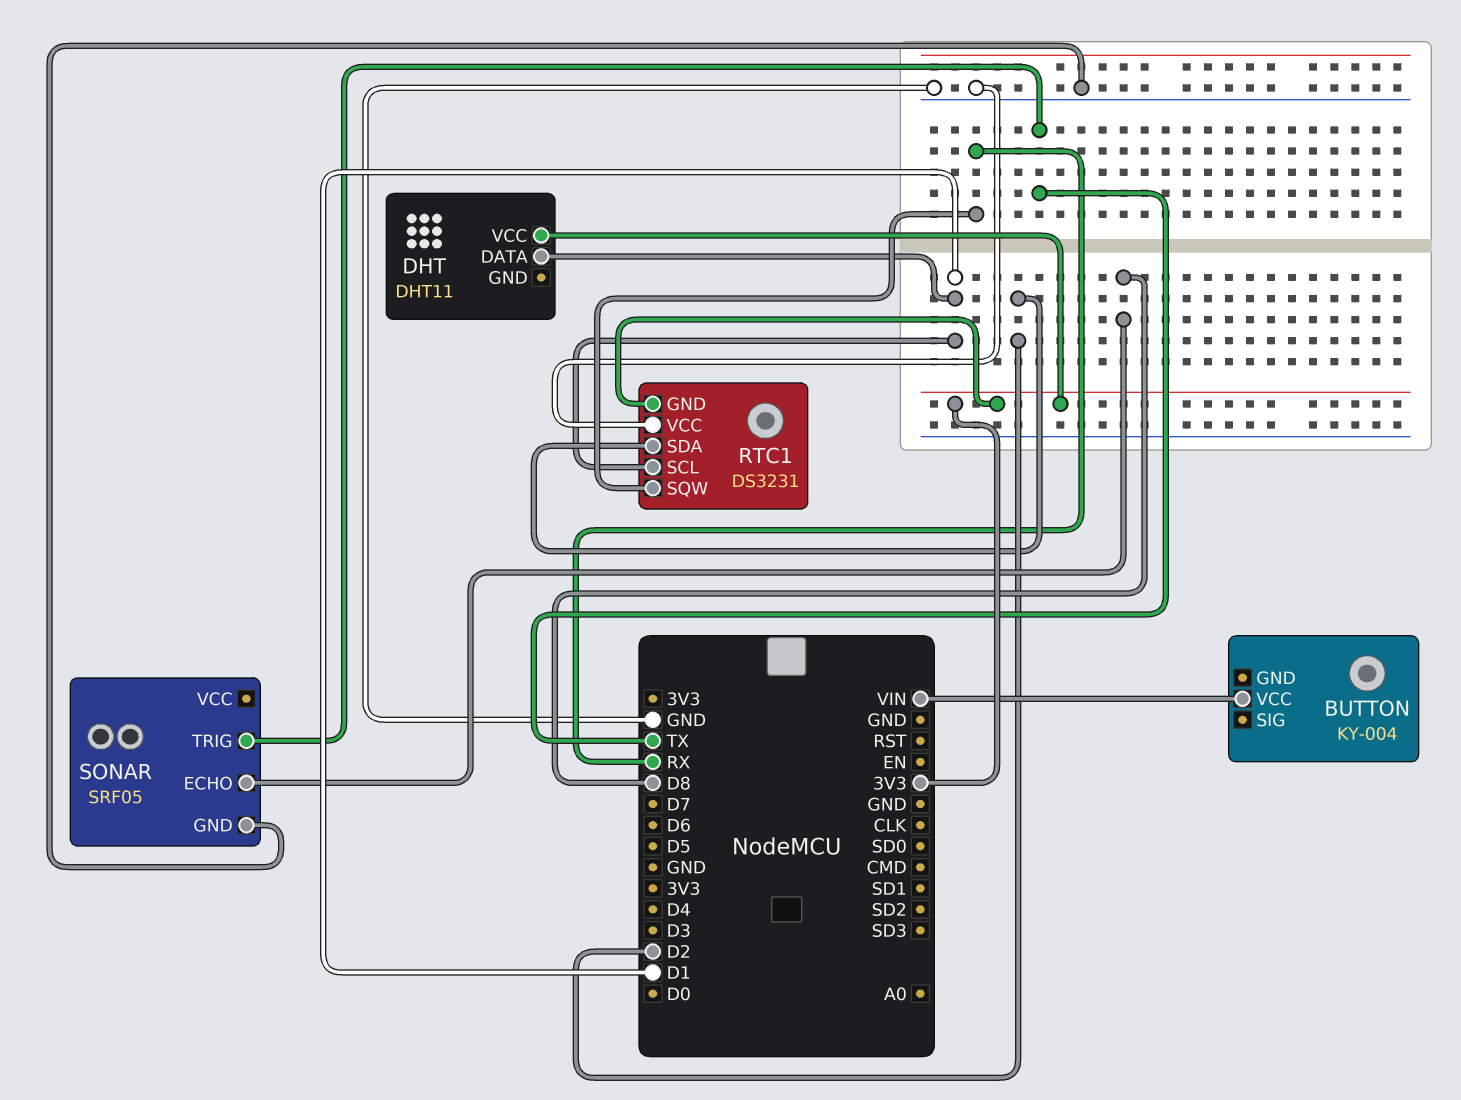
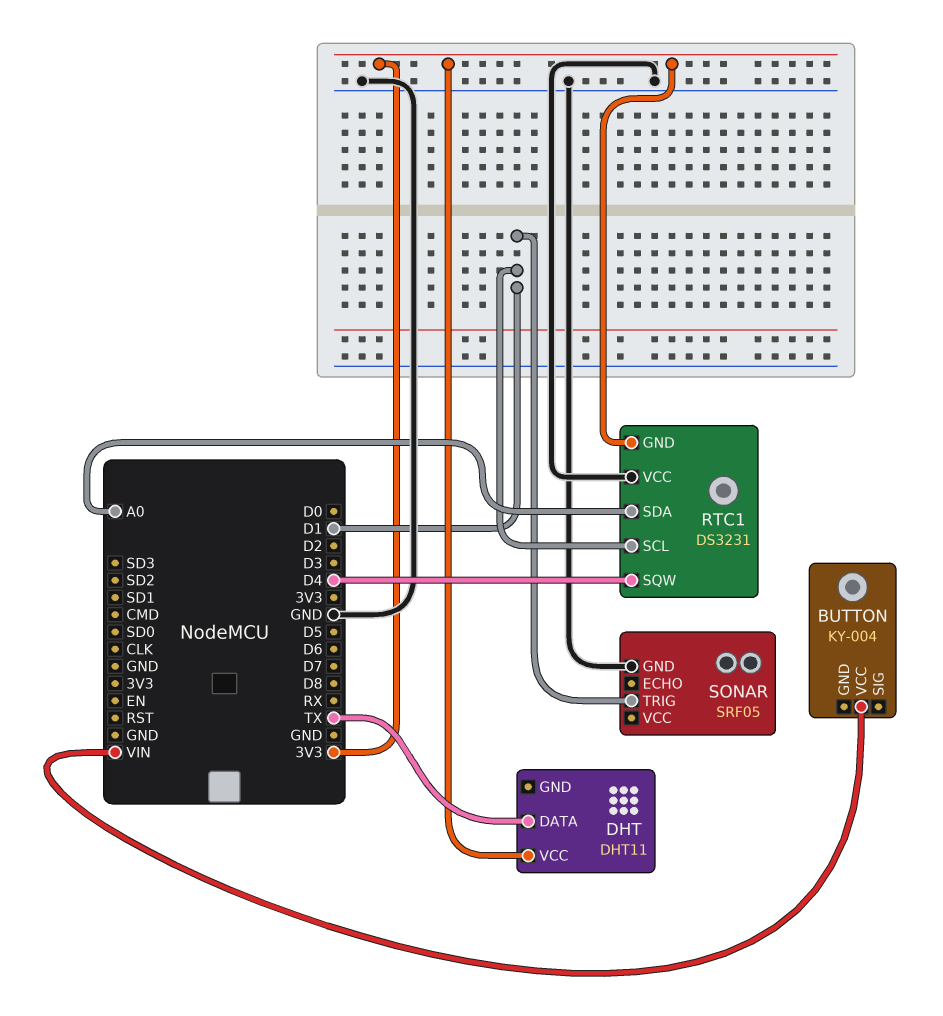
DHT pin DATA: D1 -> TX
RTC1 pin SDA: D2 -> A0
RTC1 pin SQW: RX -> D4
SONAR pin ECHO: D8 -> none
SONAR pin TRIG: TX -> D1

